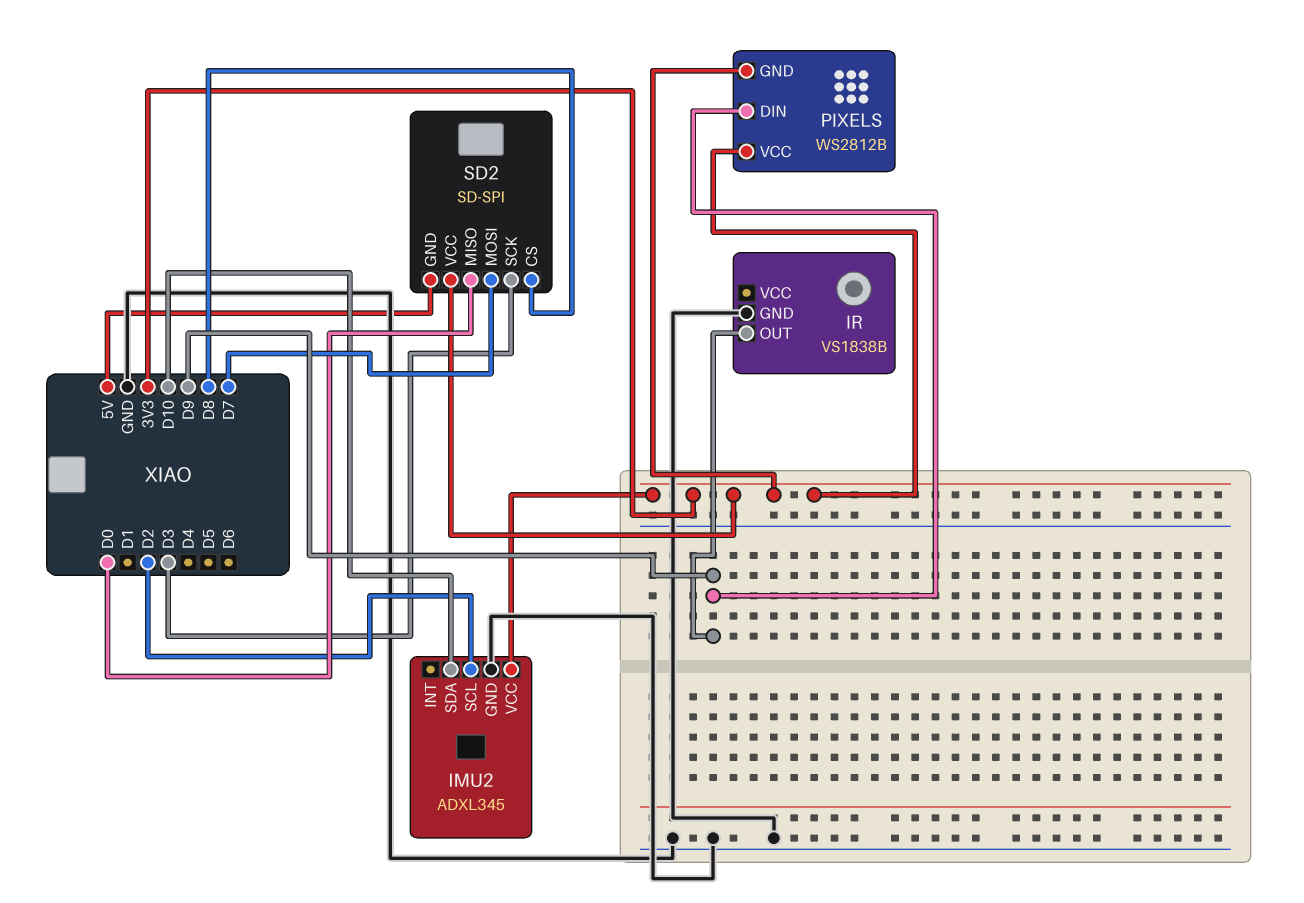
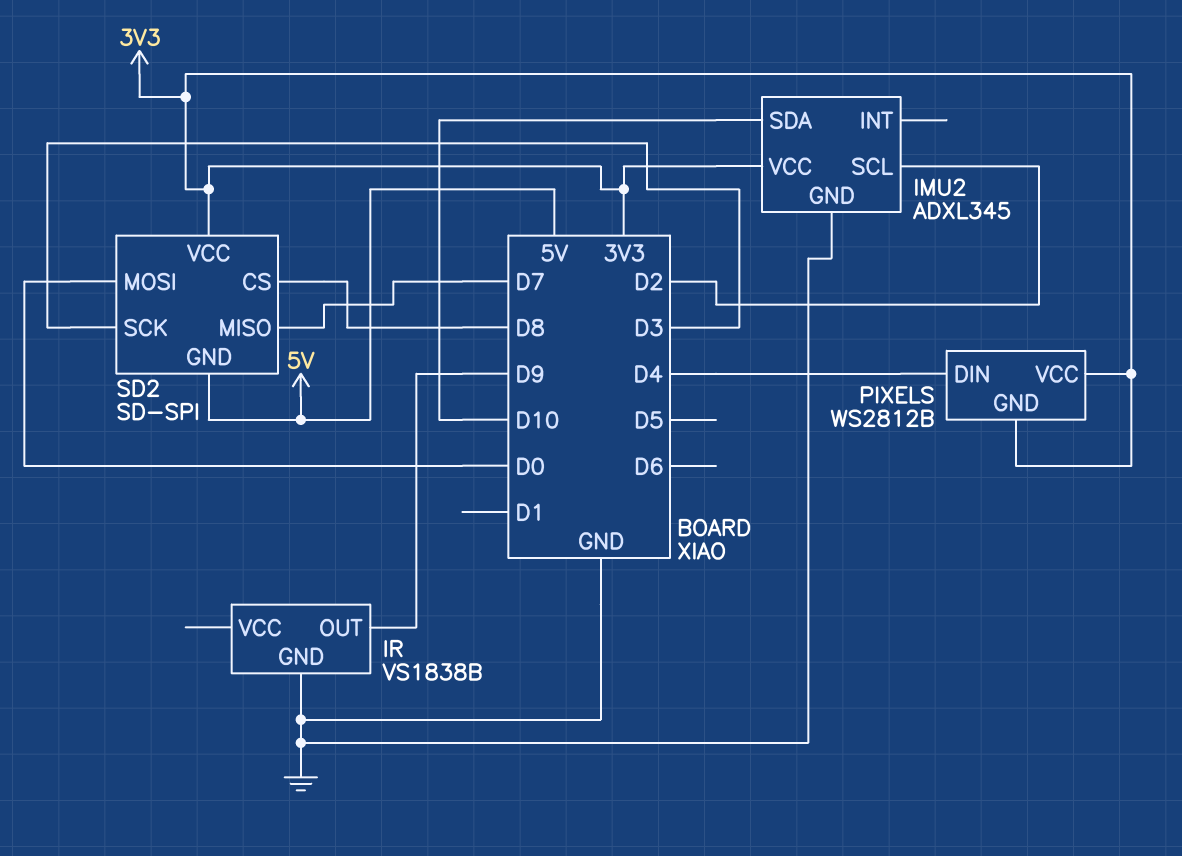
PIXELS pin DIN: D9 -> D4
SD2 pin MISO: D0 -> D7
SD2 pin MOSI: D7 -> D0

